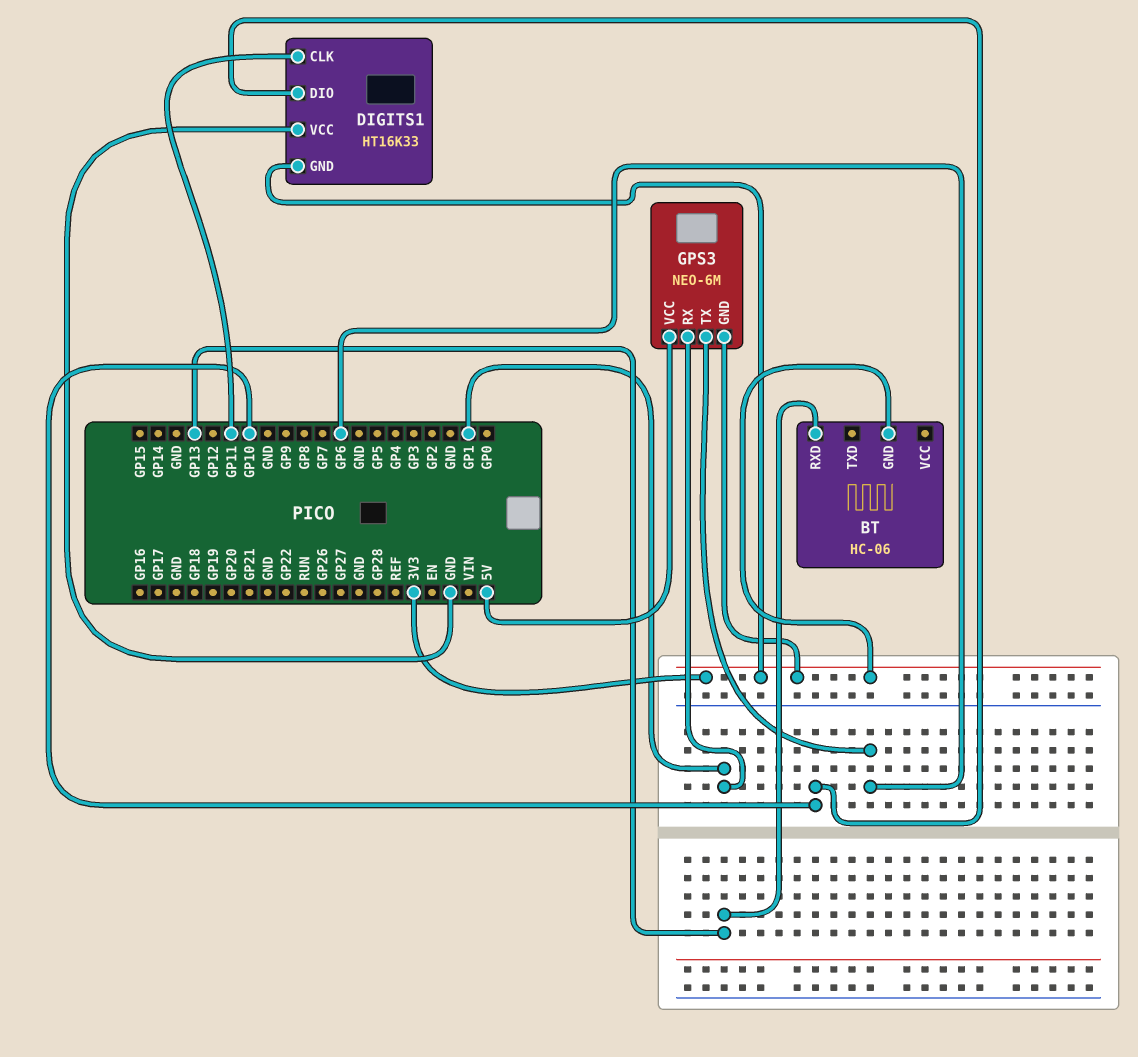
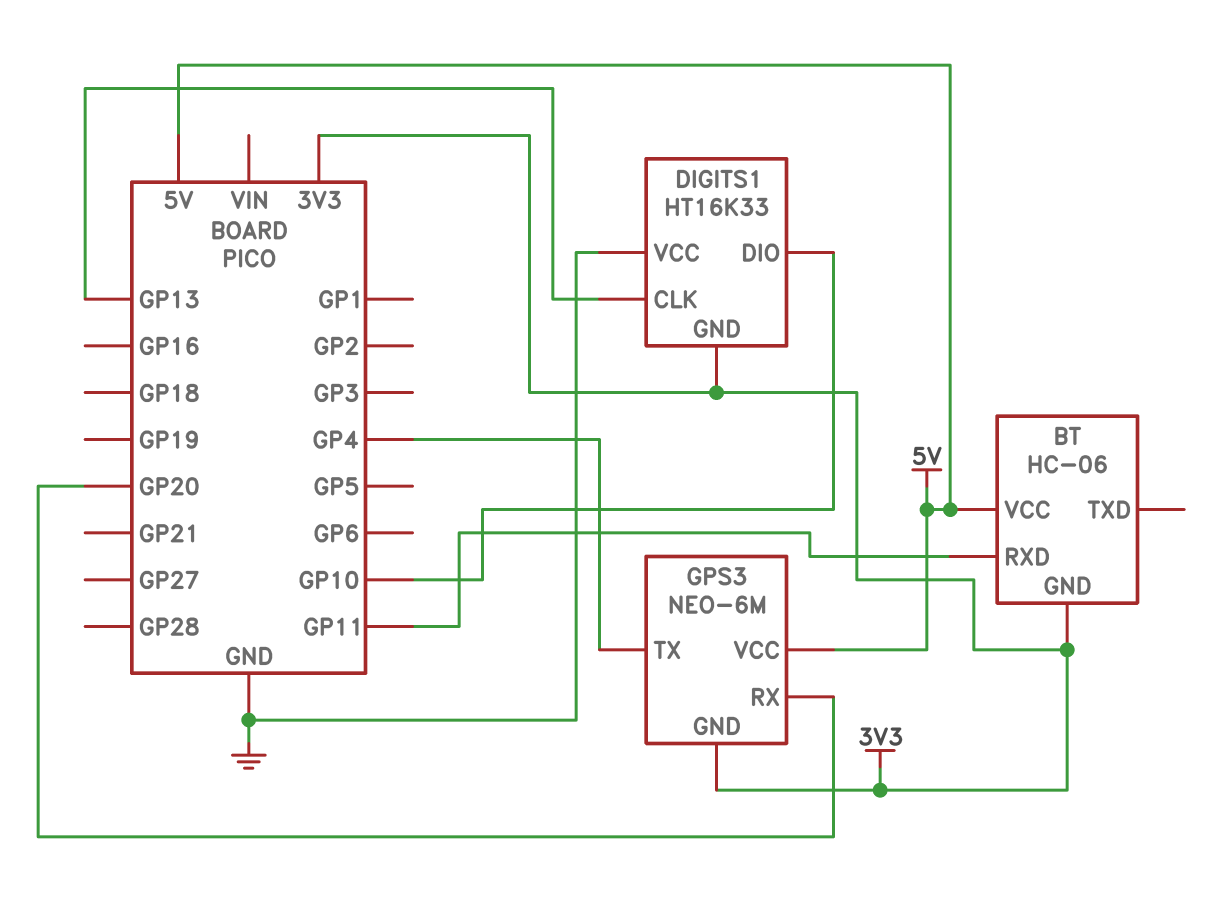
BT pin RXD: GP13 -> GP11
BT pin VCC: none -> 5V
DIGITS1 pin CLK: GP11 -> GP13
GPS3 pin RX: GP1 -> GP20
GPS3 pin TX: GP6 -> GP4

